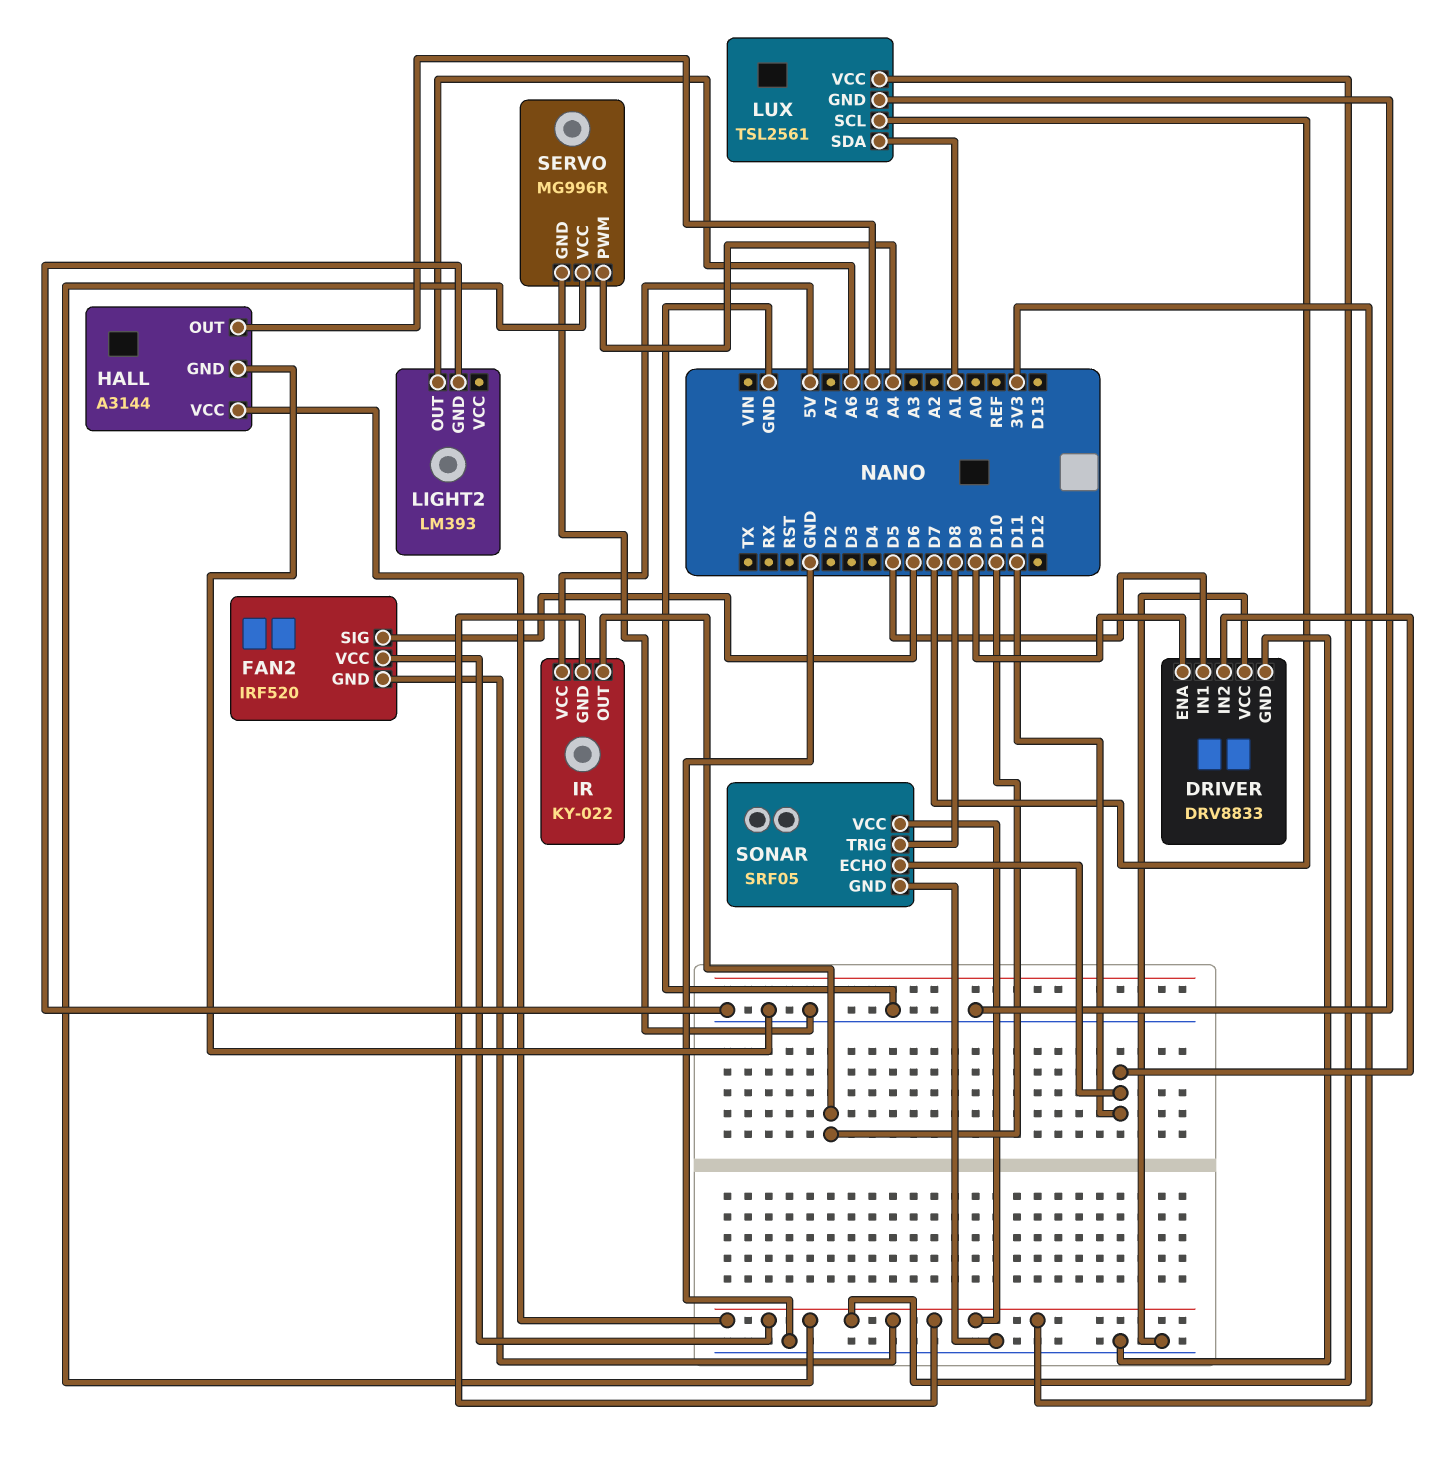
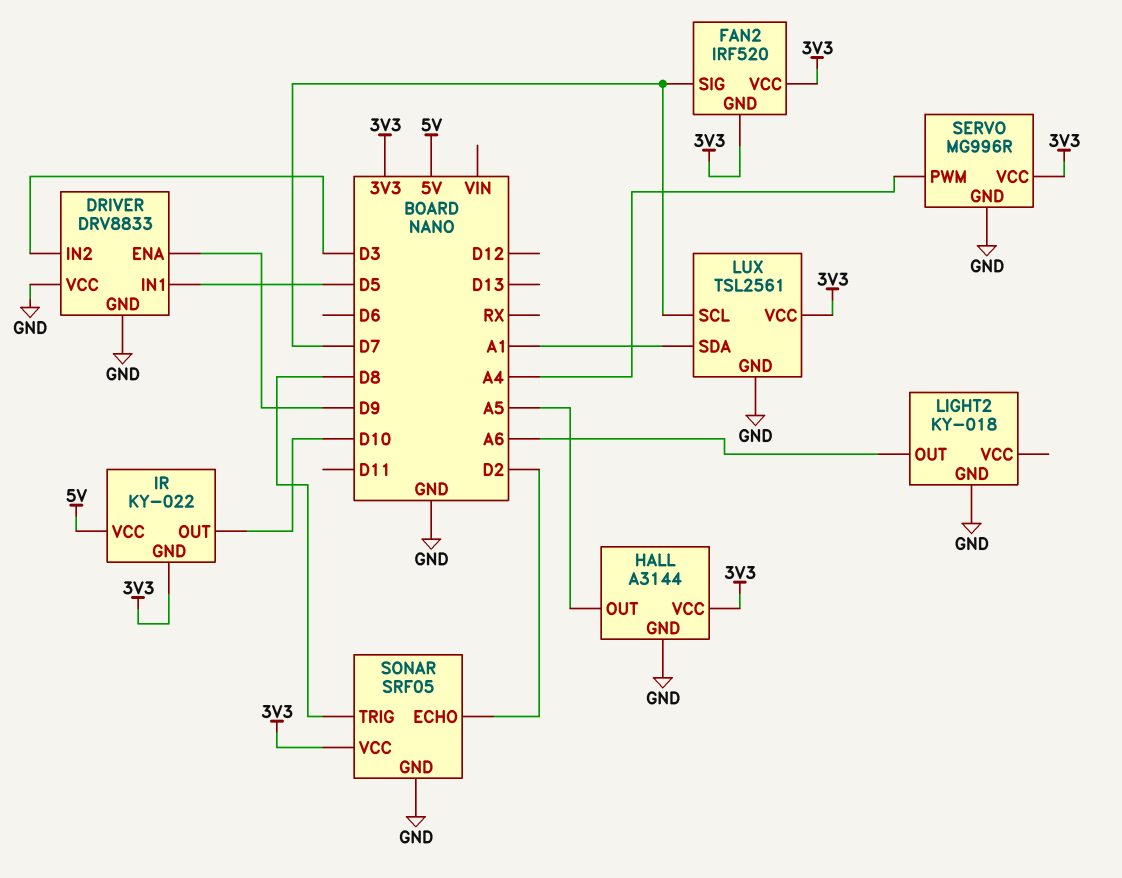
DRIVER pin IN2: D11 -> D3
FAN2 pin SIG: D6 -> D7
LIGHT2: LM393 -> KY-018
SONAR pin ECHO: D11 -> D2

